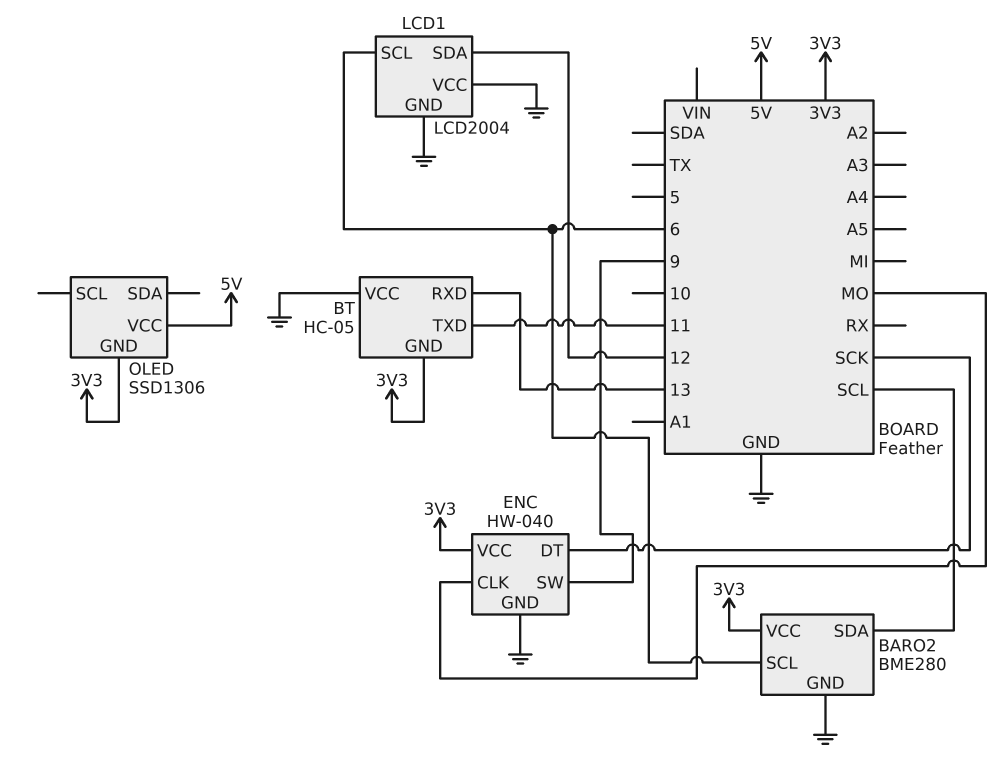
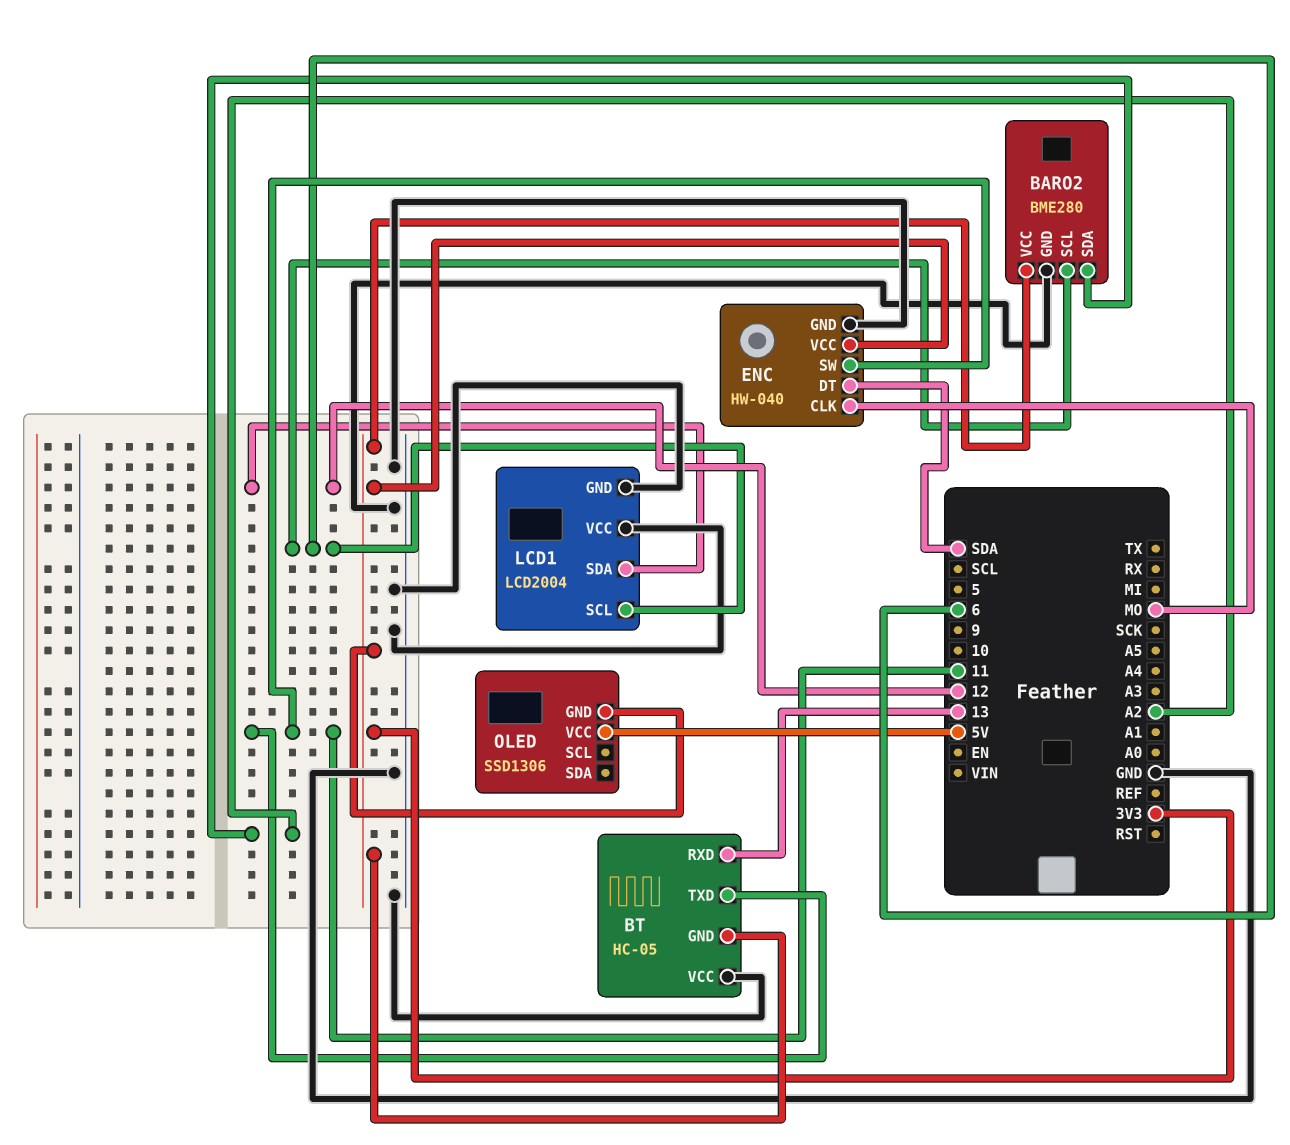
BARO2 pin SDA: SCL -> A2
ENC pin DT: SCK -> SDA
ENC pin SW: 9 -> 11

